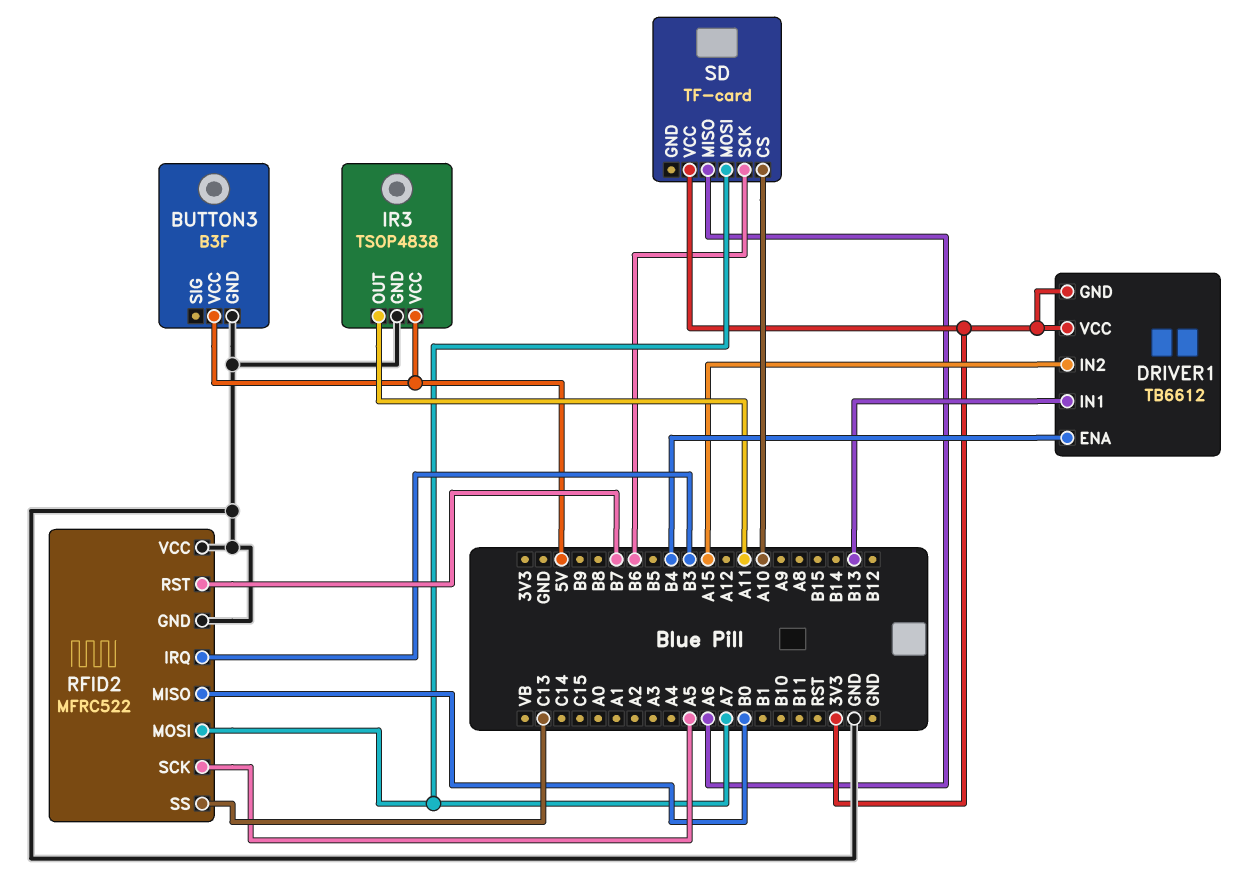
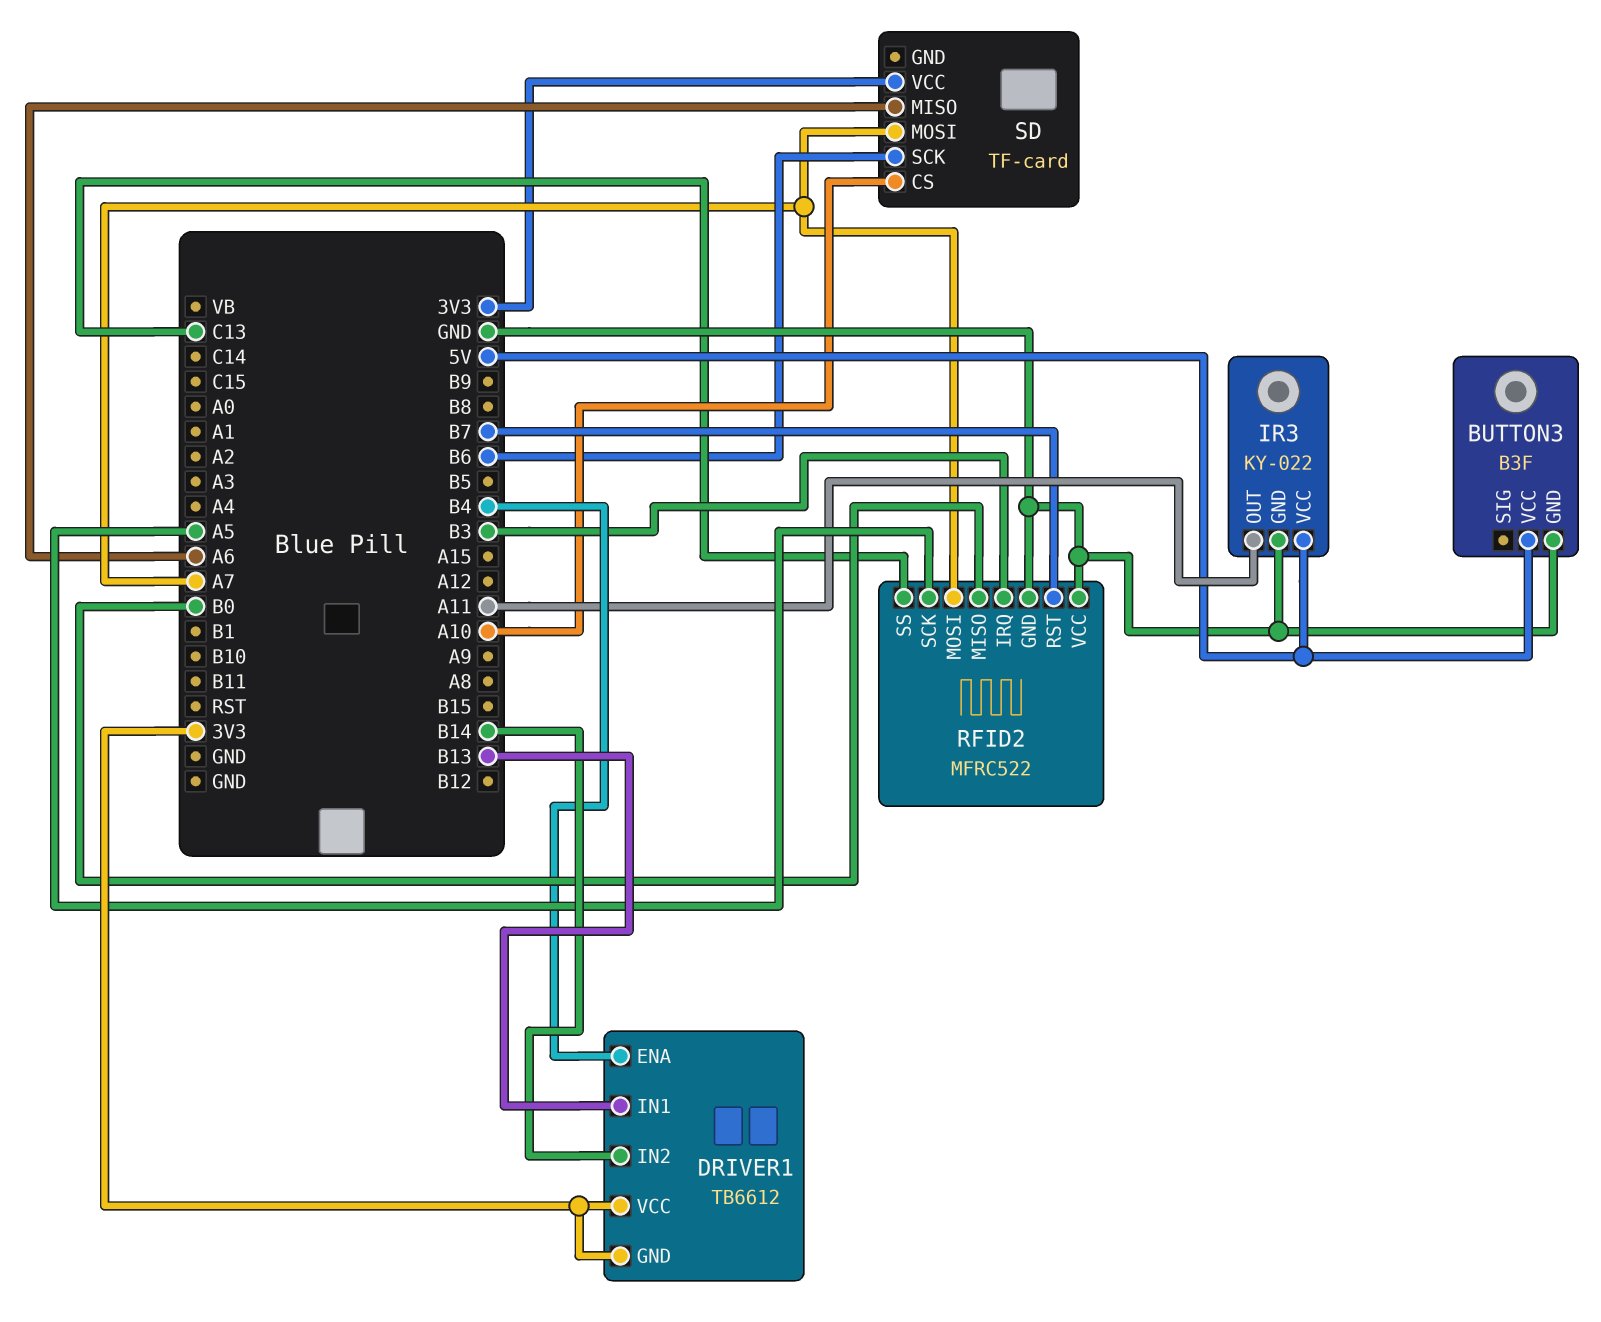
DRIVER1 pin IN2: A15 -> B14
IR3: TSOP4838 -> KY-022

